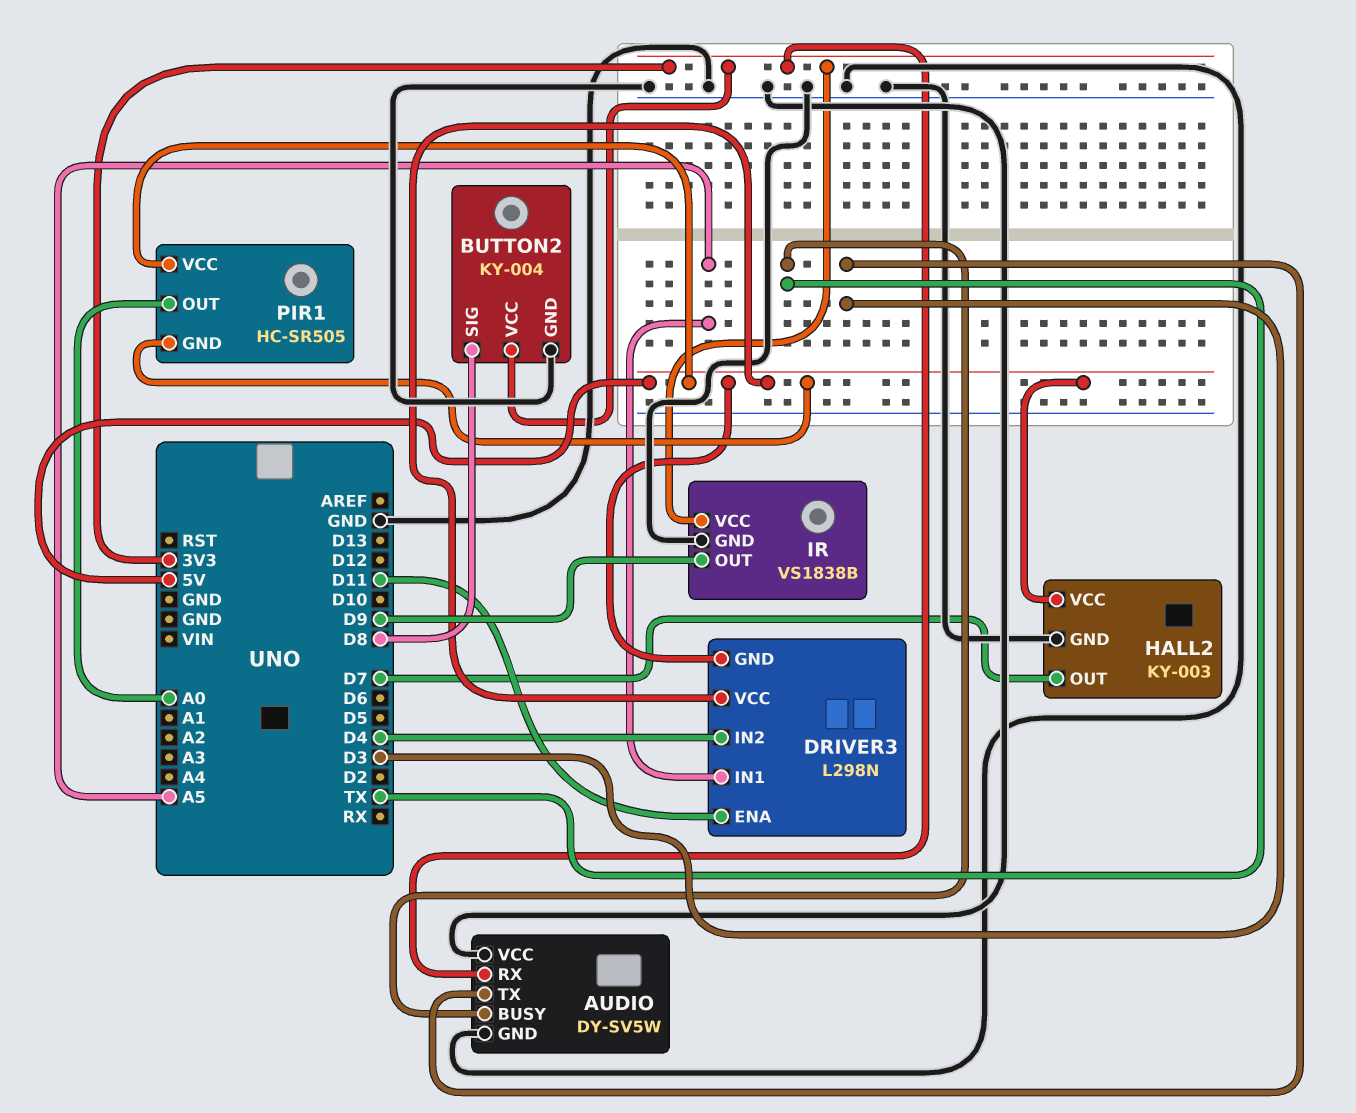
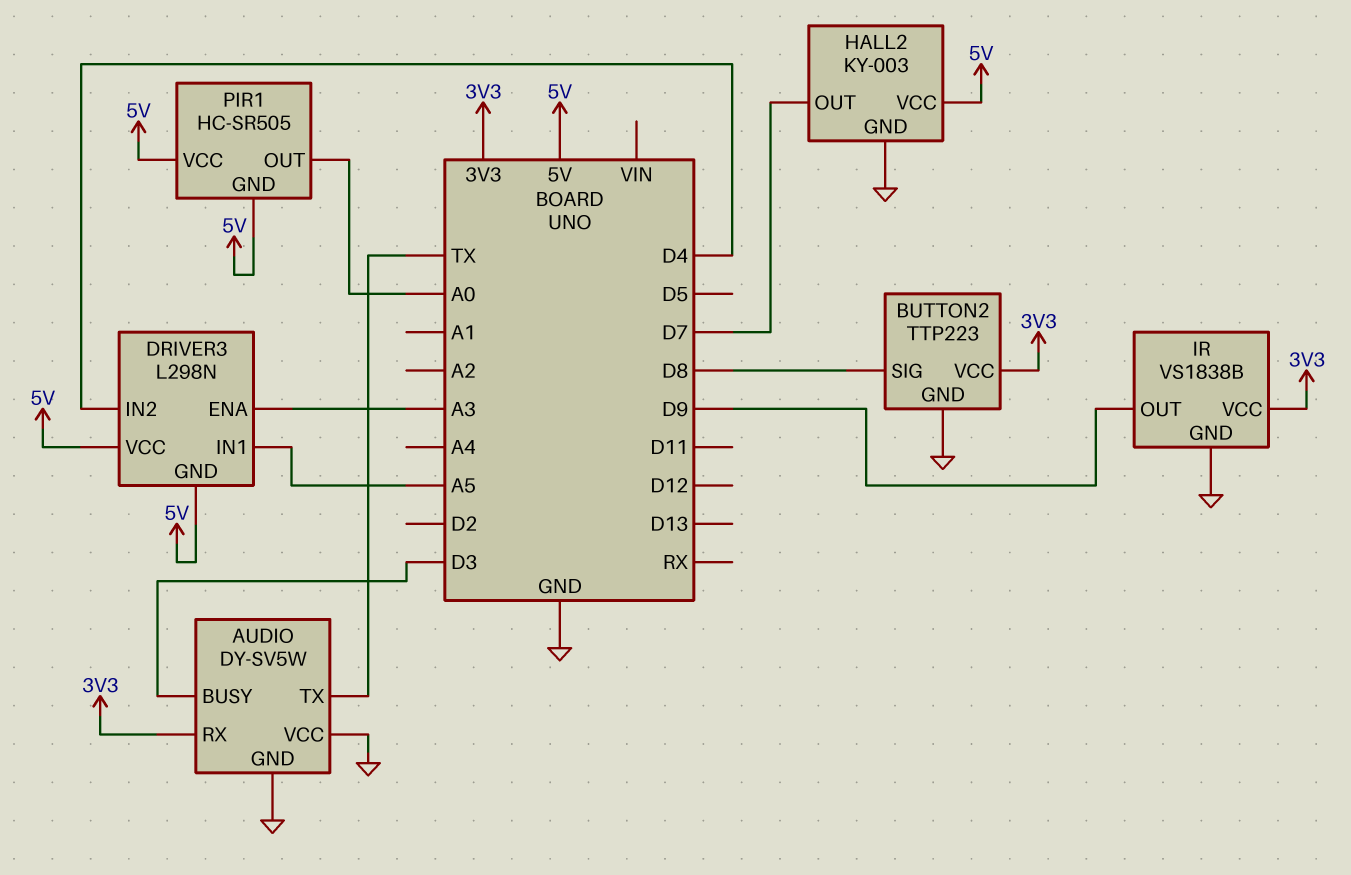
AUDIO pin BUSY: TX -> D3
AUDIO pin TX: D3 -> TX
BUTTON2: KY-004 -> TTP223
DRIVER3 pin ENA: D11 -> A3

